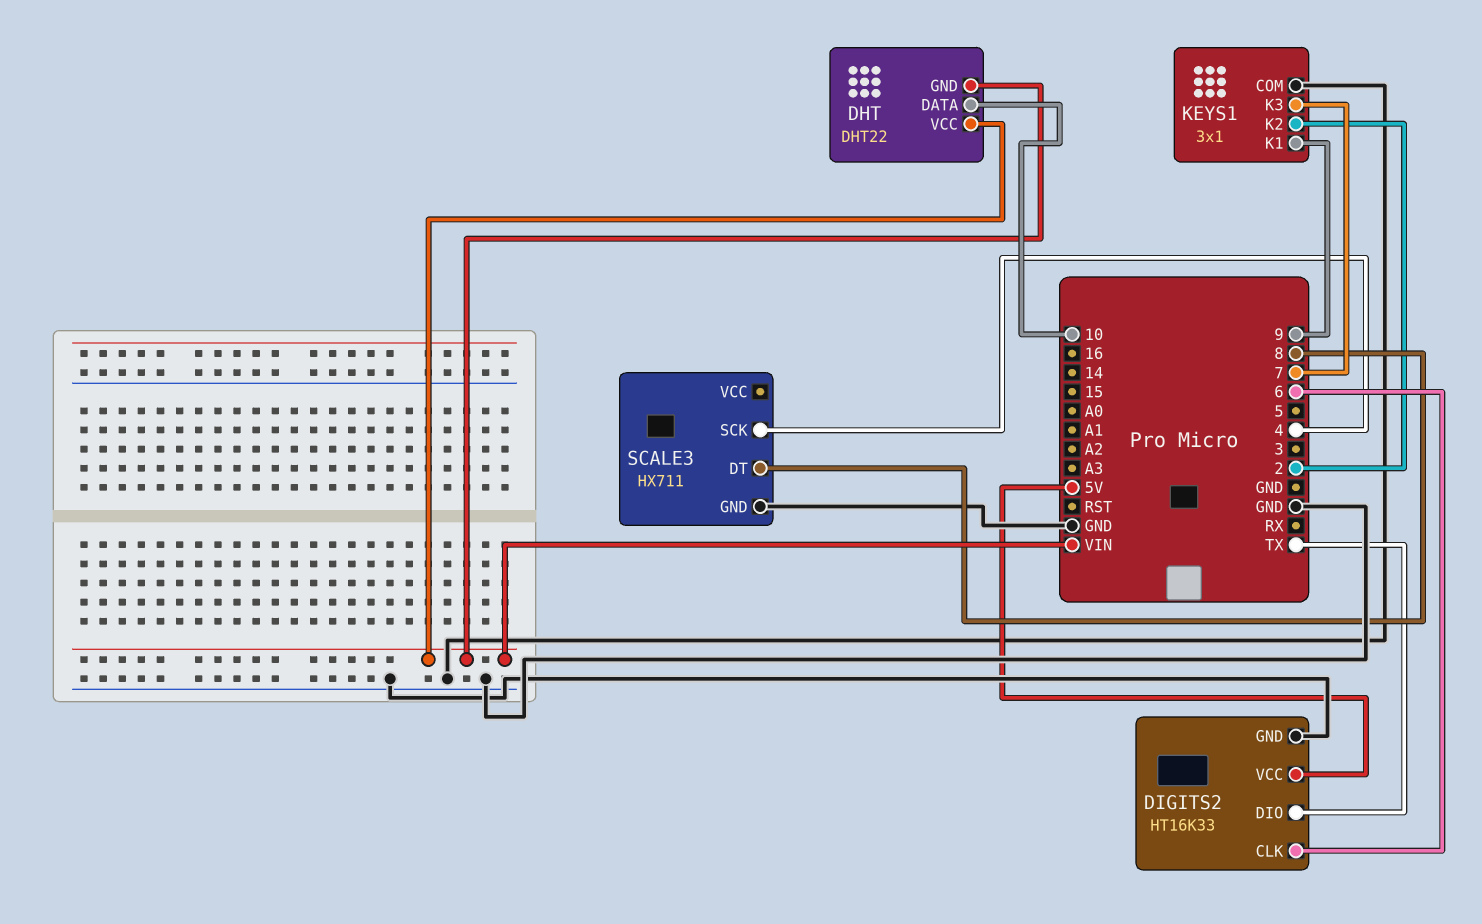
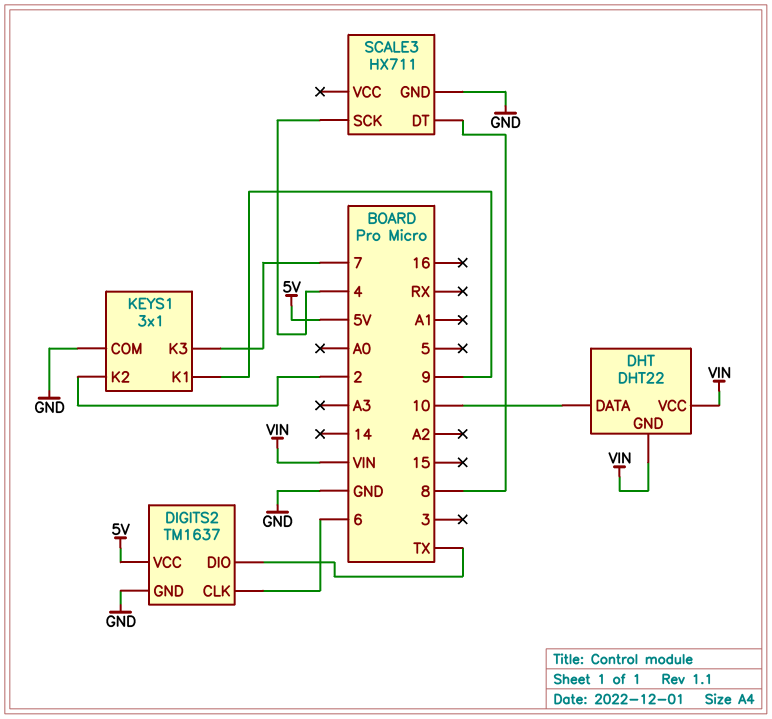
DIGITS2: HT16K33 -> TM1637

